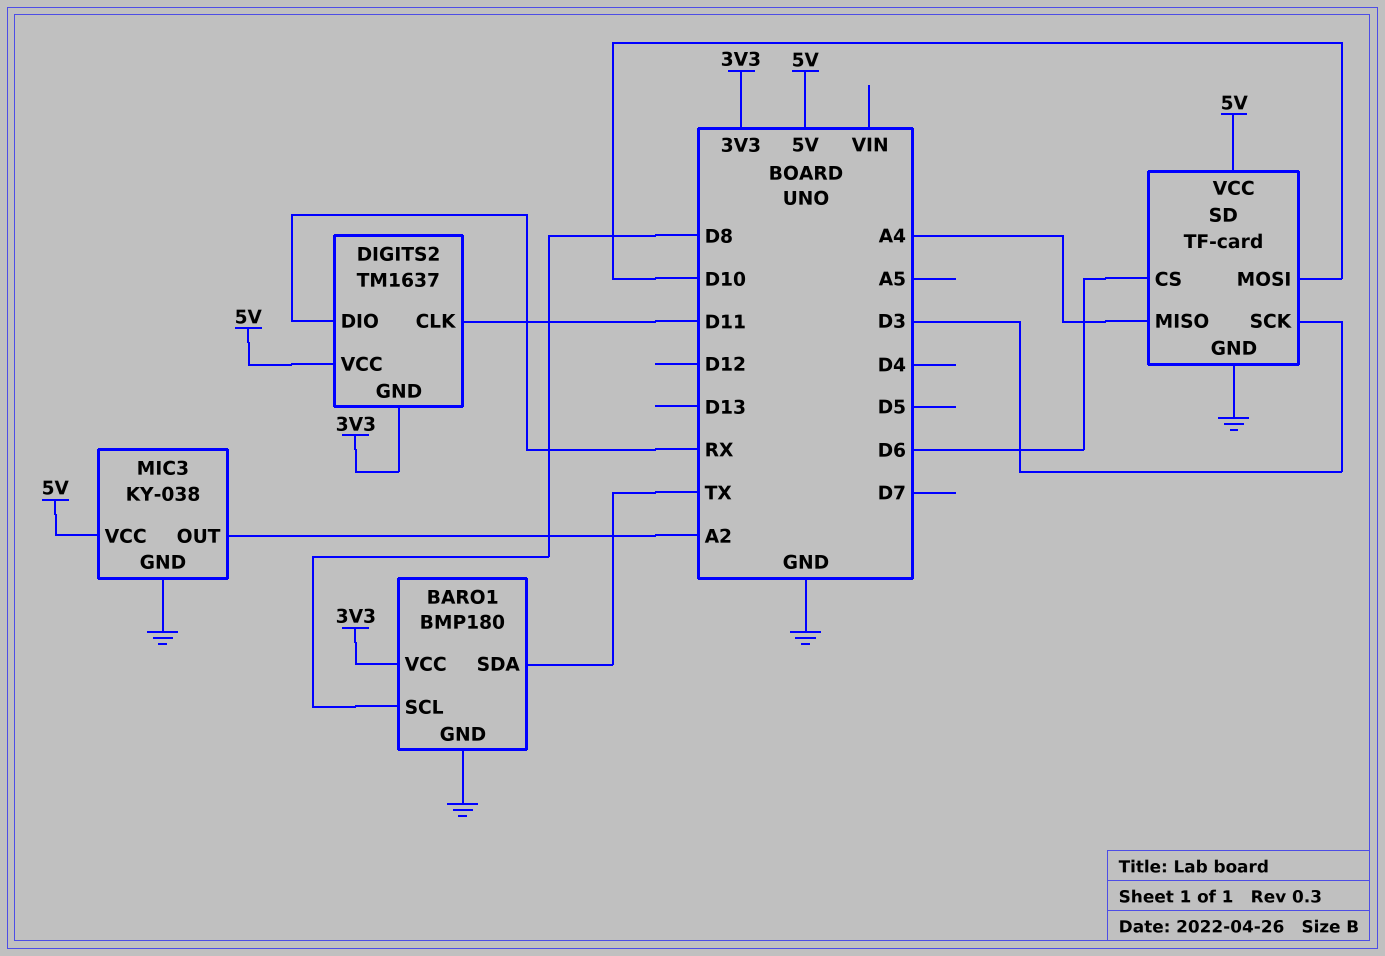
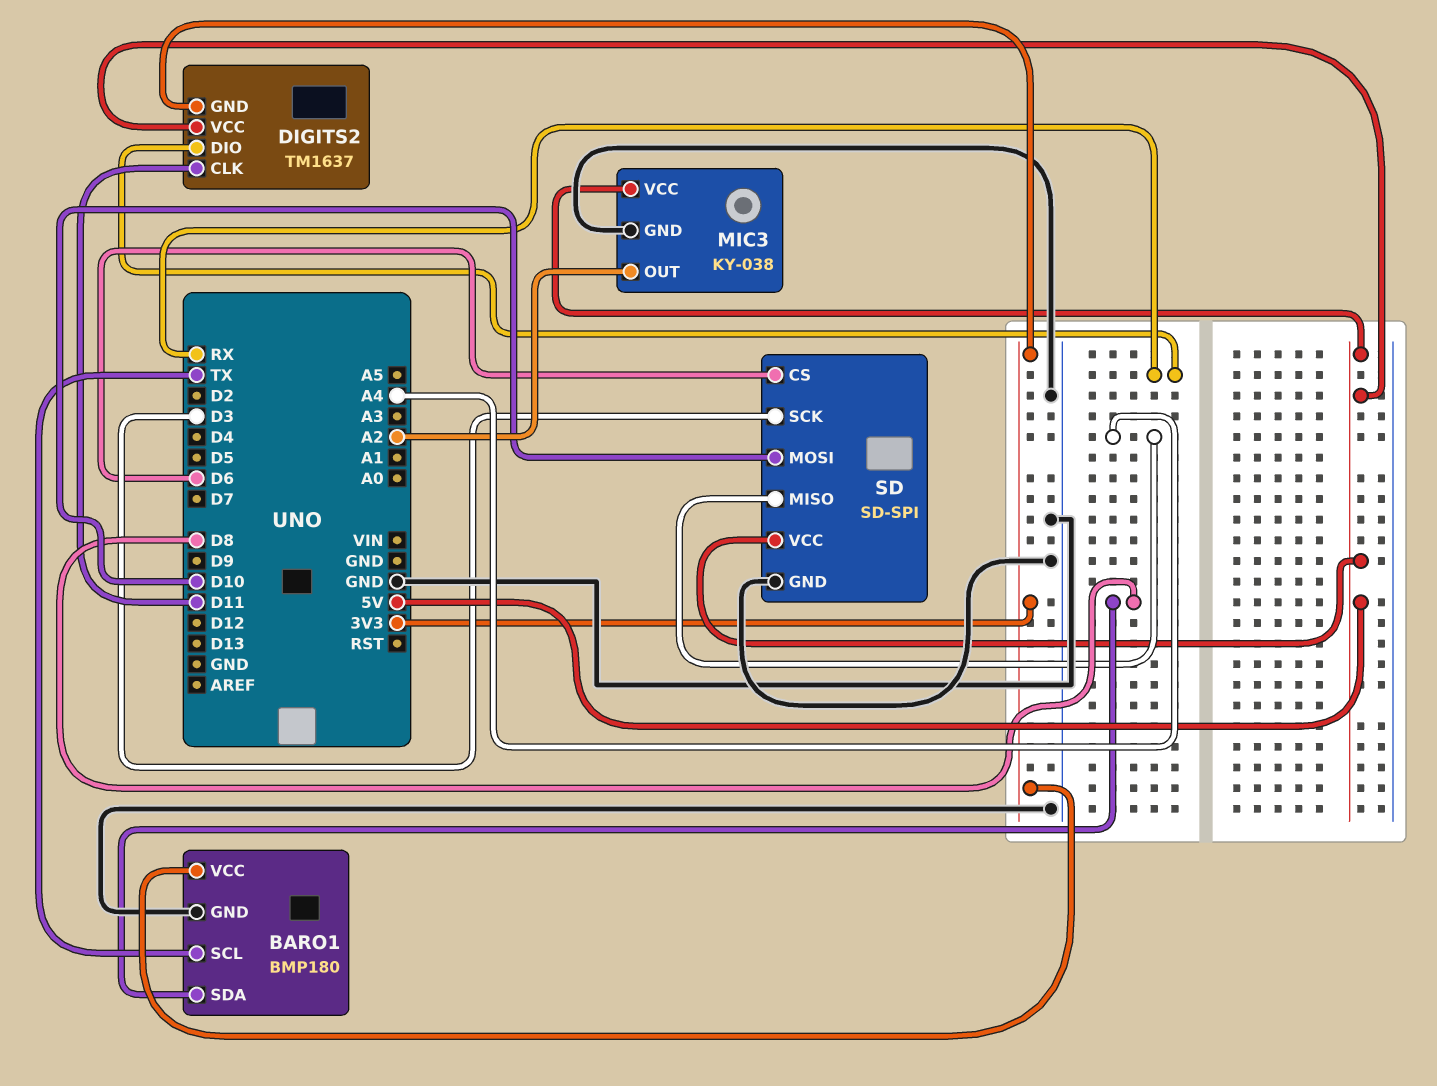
BARO1 pin SCL: D8 -> TX
BARO1 pin SDA: TX -> D8
SD: TF-card -> SD-SPI

